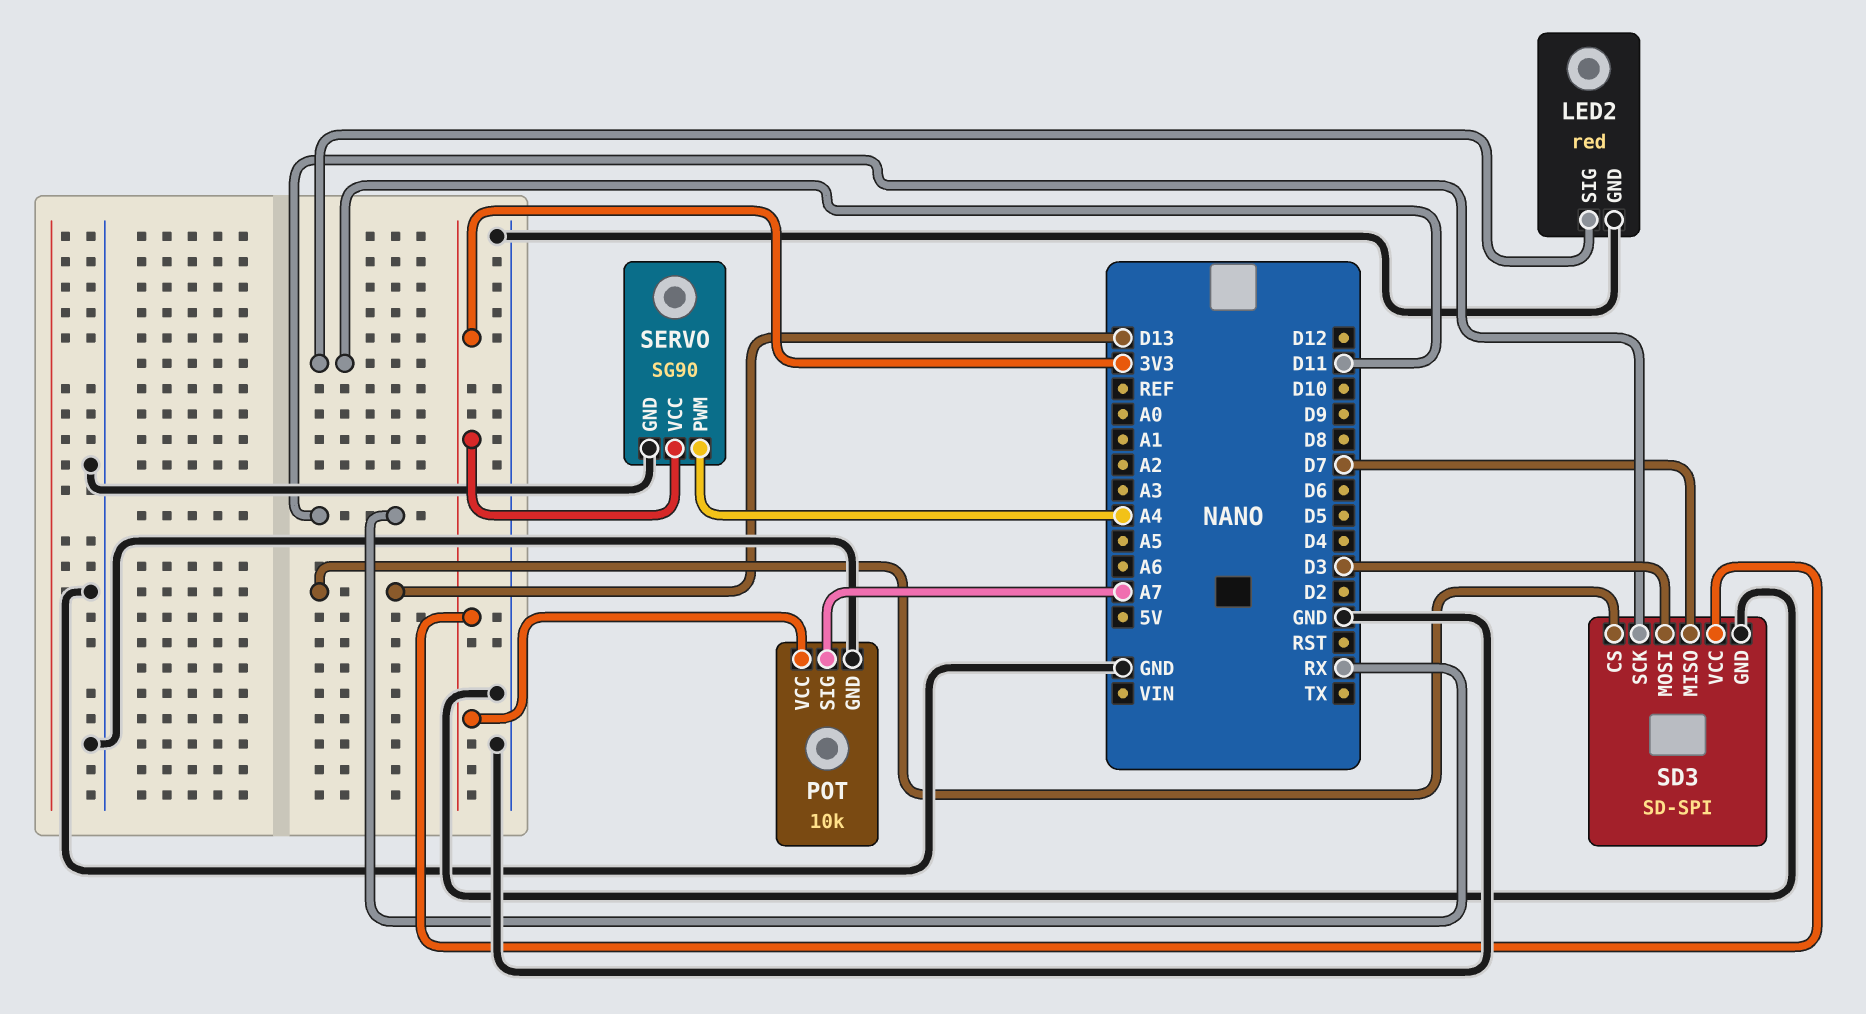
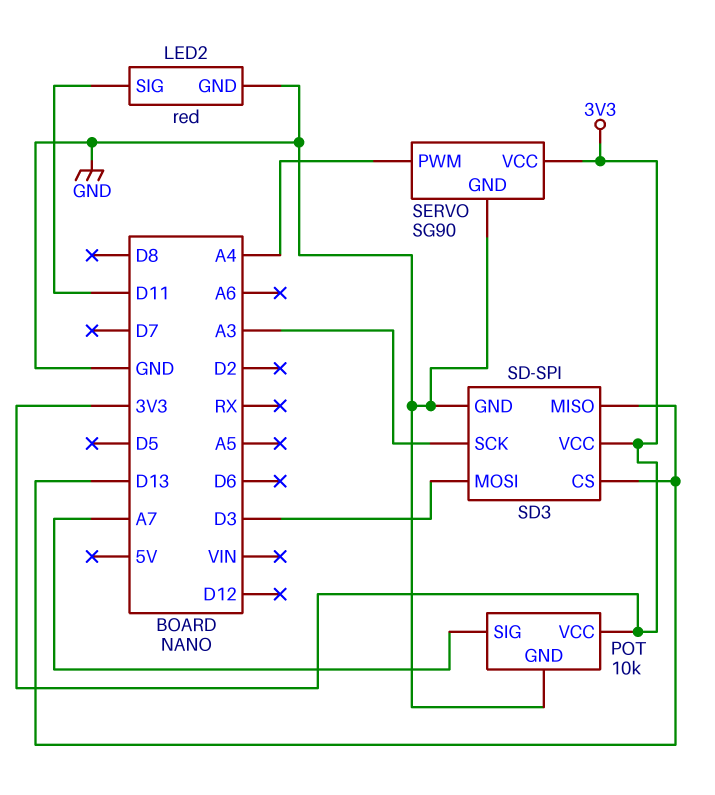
SD3 pin MISO: D7 -> D13
SD3 pin SCK: RX -> A3

